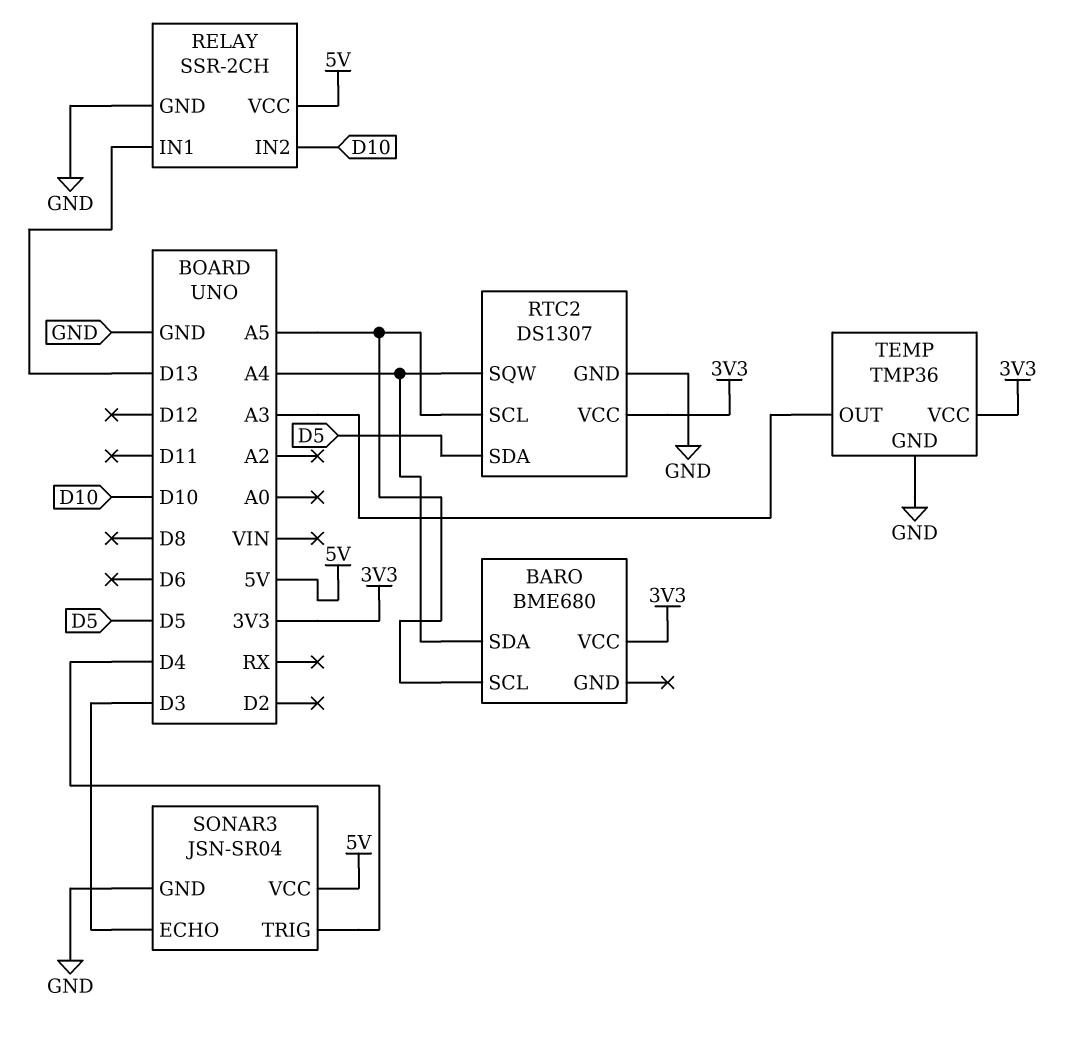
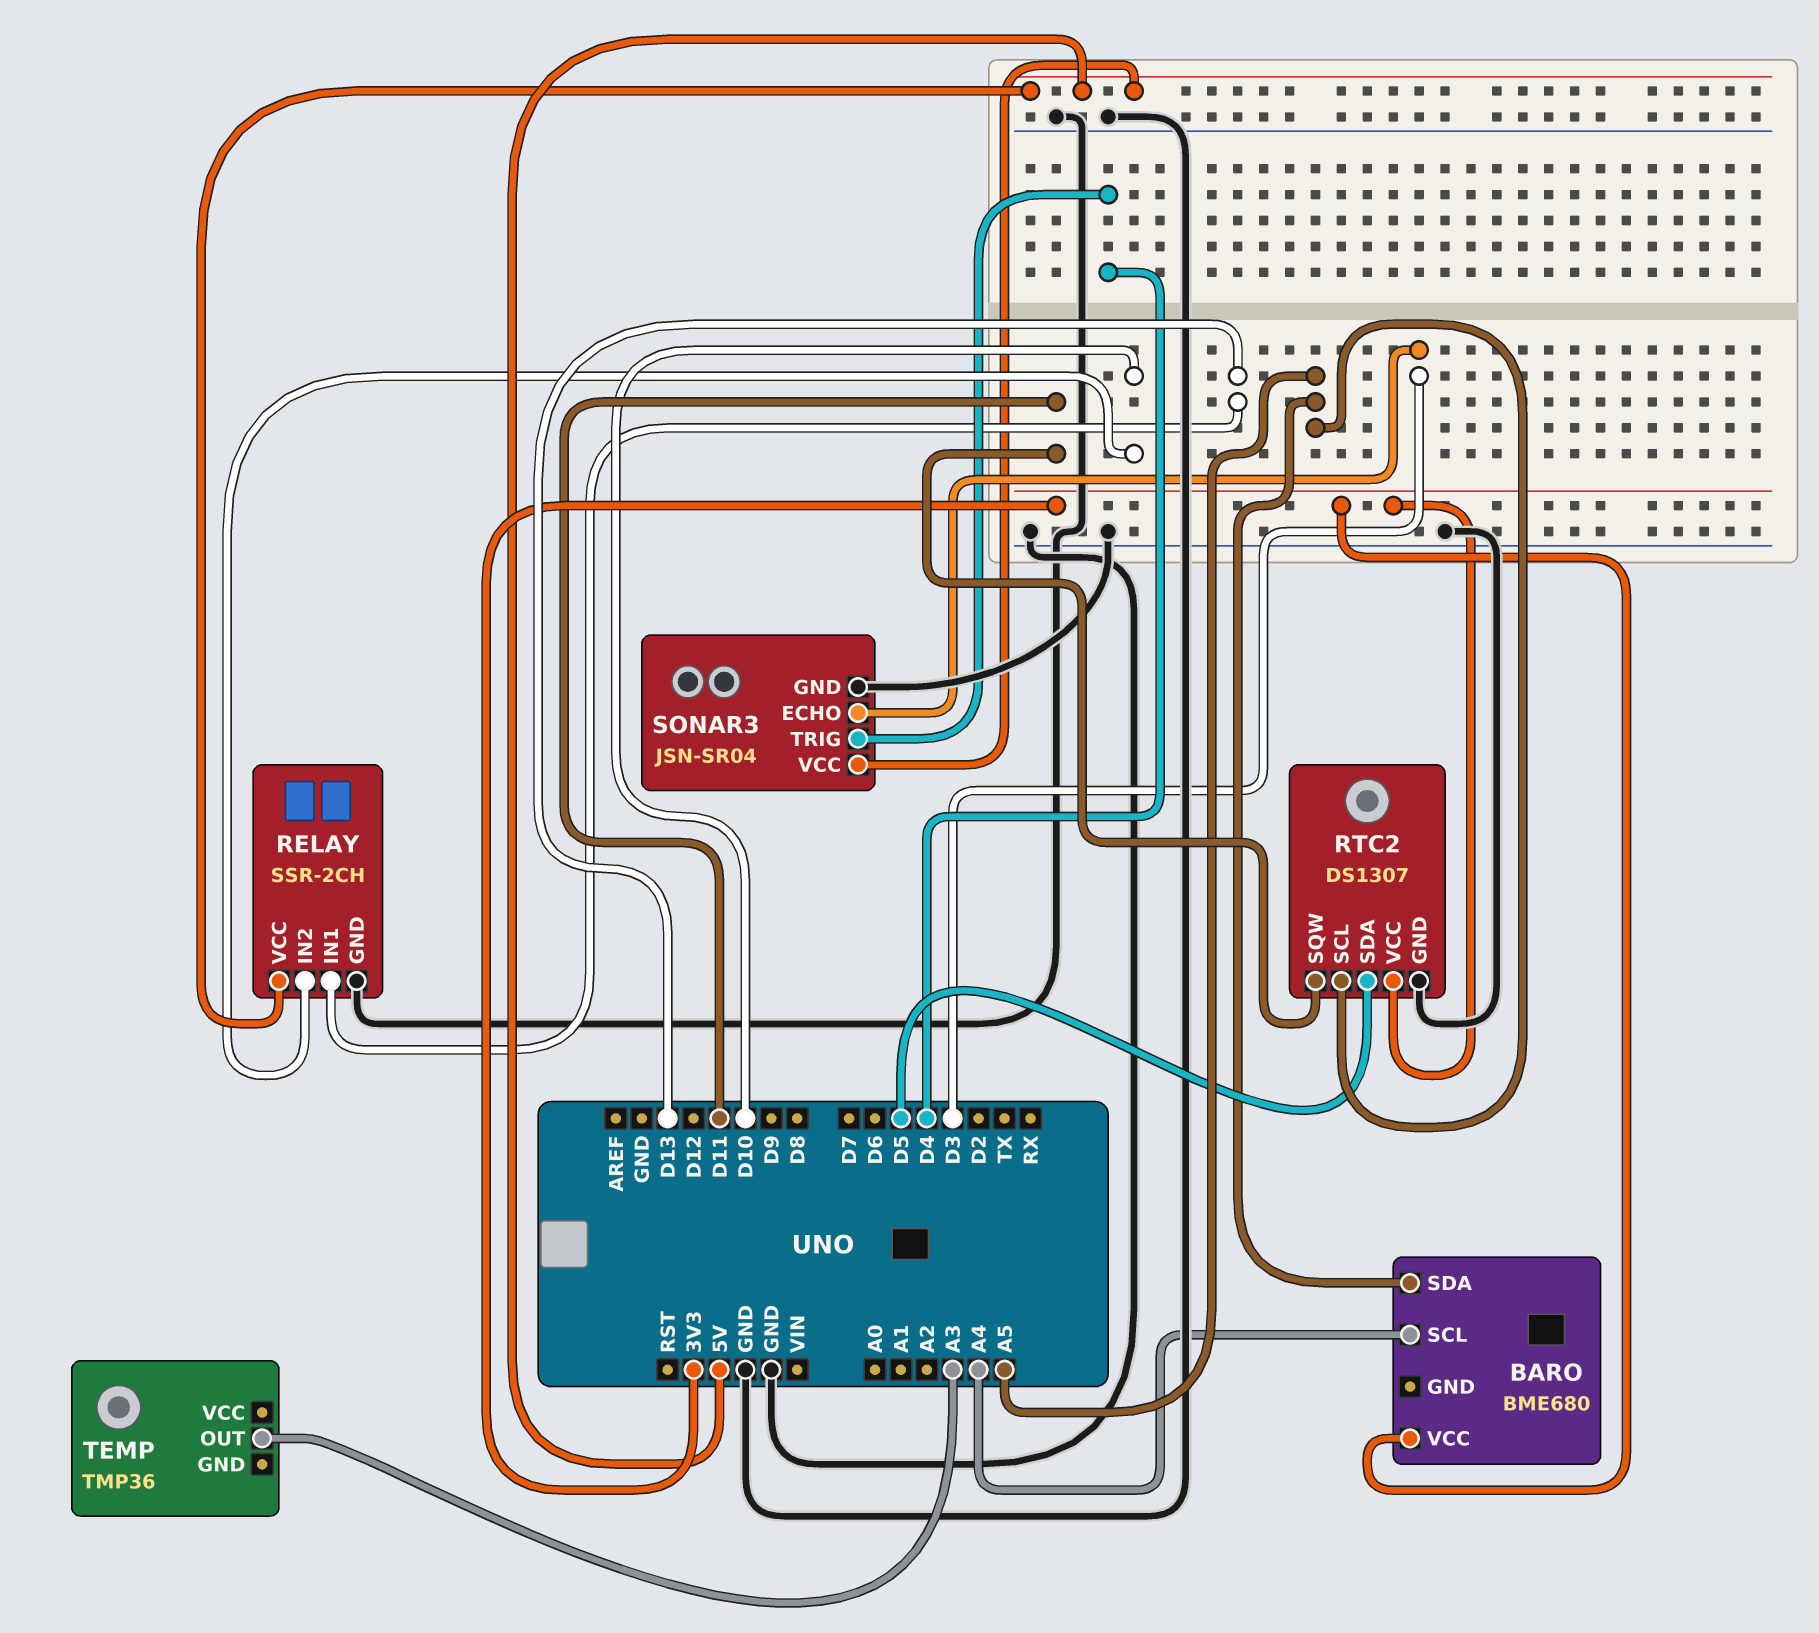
BARO pin SCL: A5 -> A4
BARO pin SDA: A4 -> A5
RTC2 pin SQW: A4 -> D11
TEMP pin GND: GND -> none
TEMP pin VCC: 3V3 -> none

